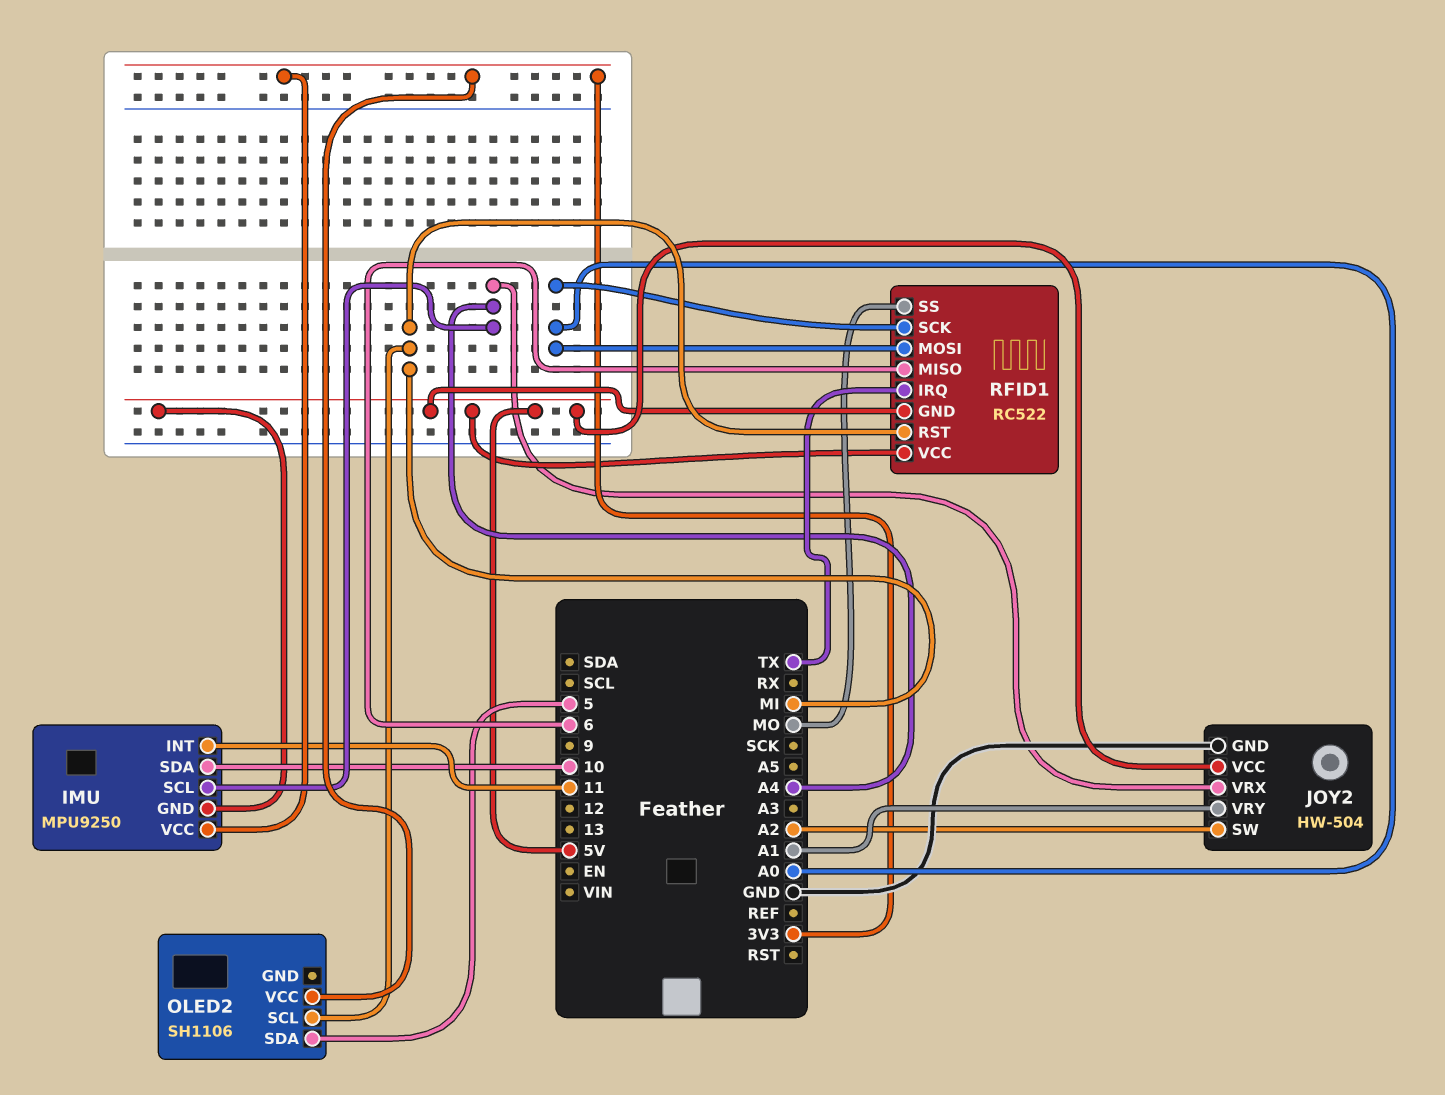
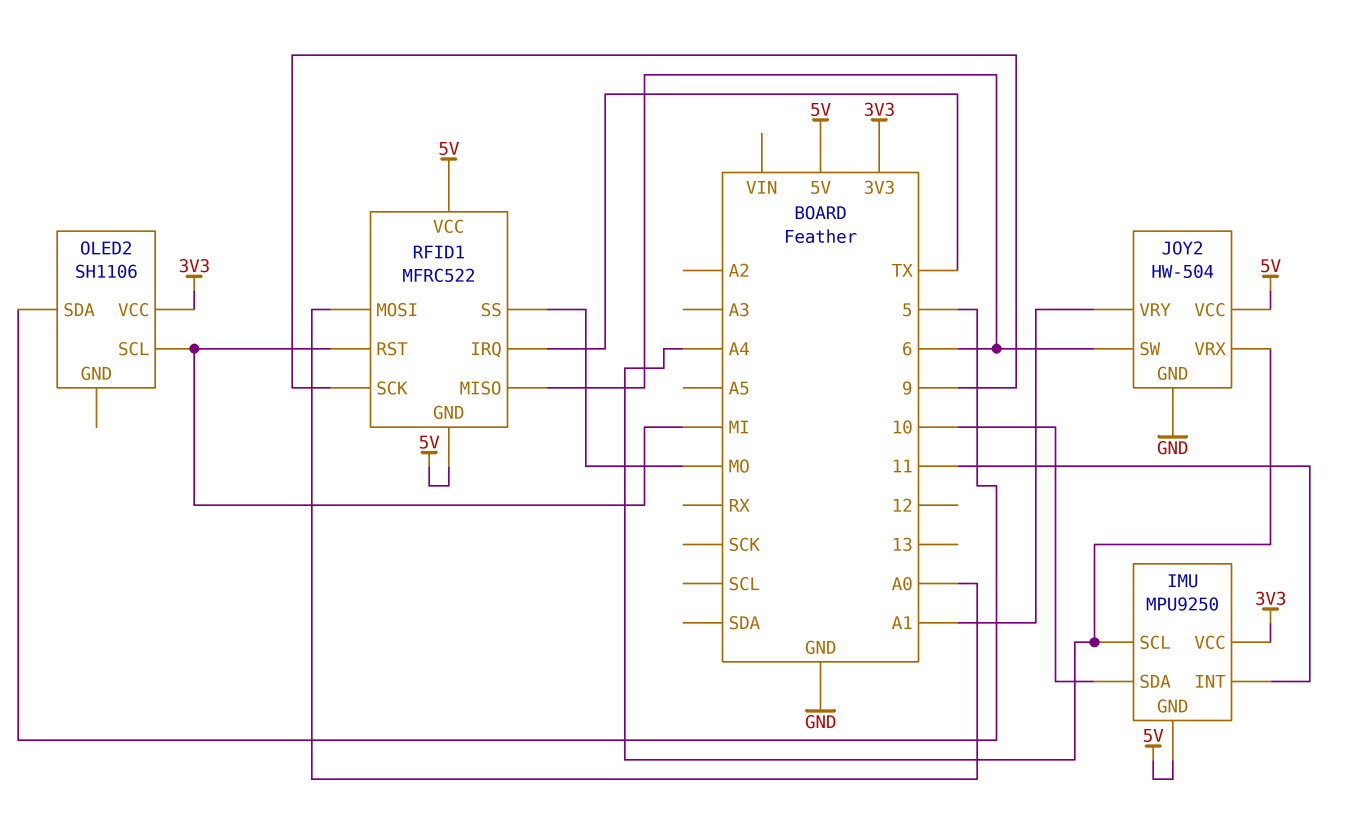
JOY2 pin SW: A2 -> 6
RFID1: RC522 -> MFRC522
RFID1 pin SCK: A0 -> 9

